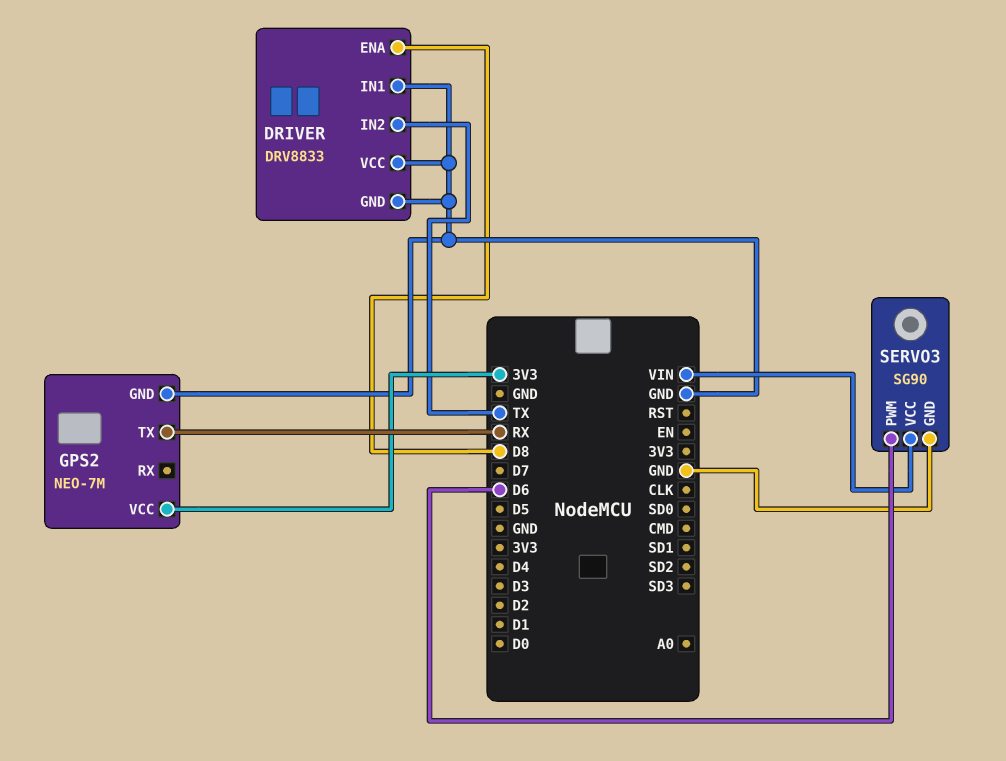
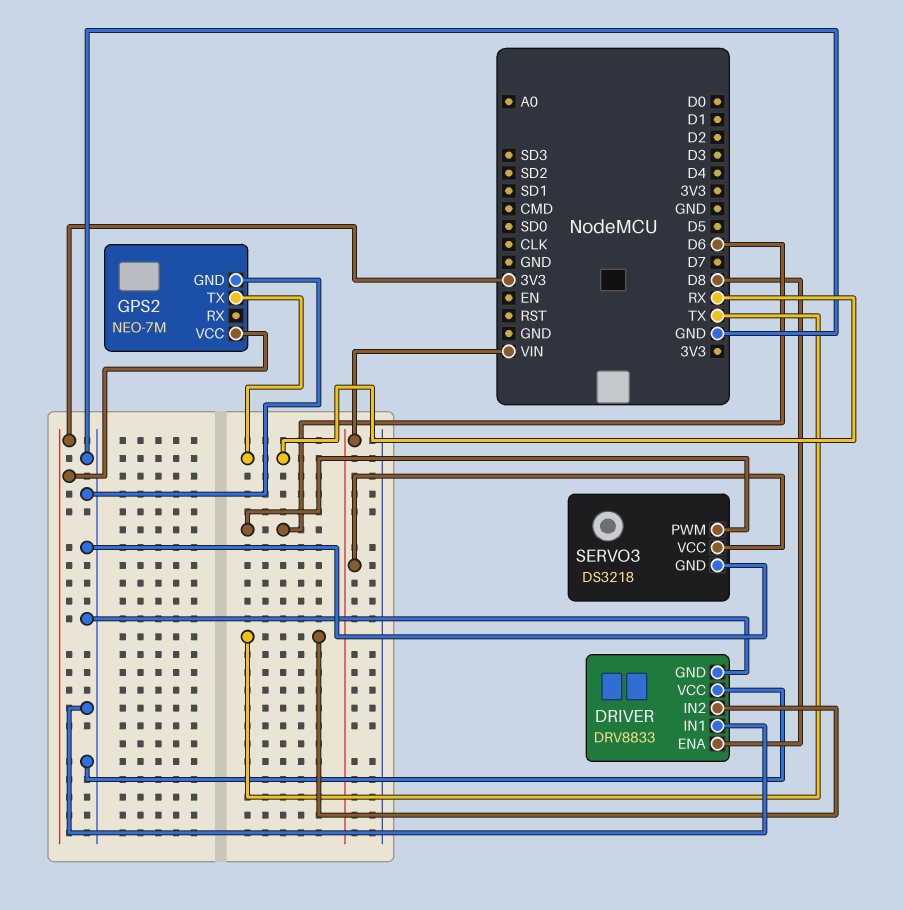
SERVO3: SG90 -> DS3218

